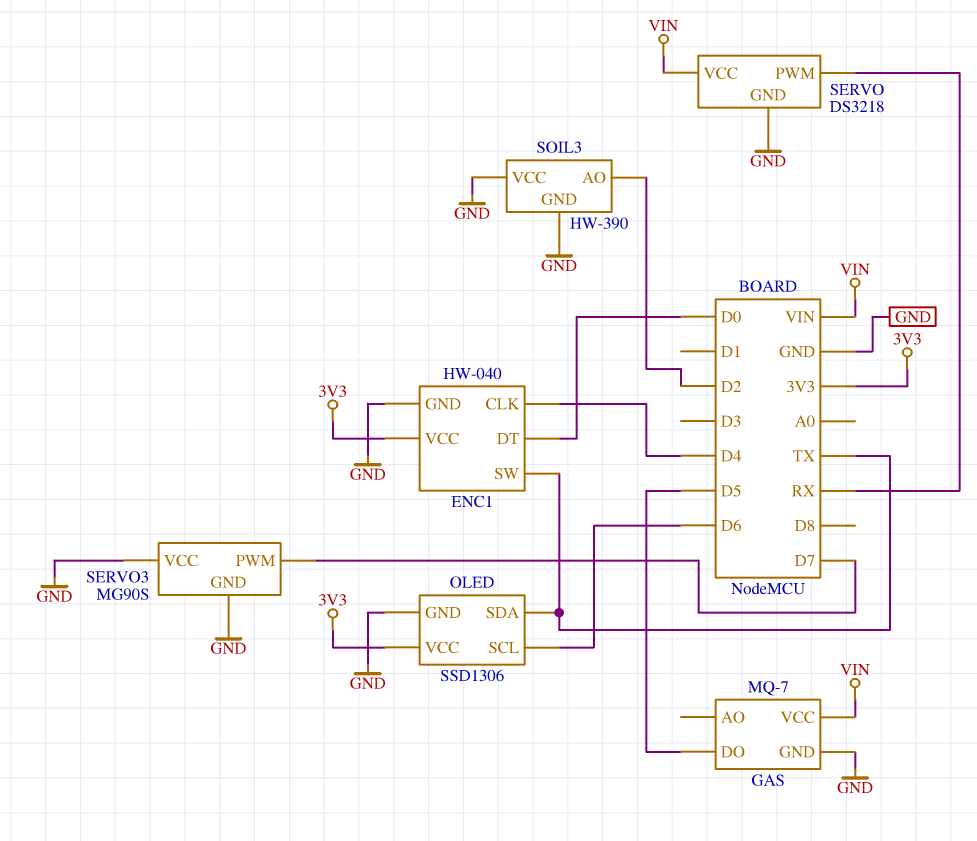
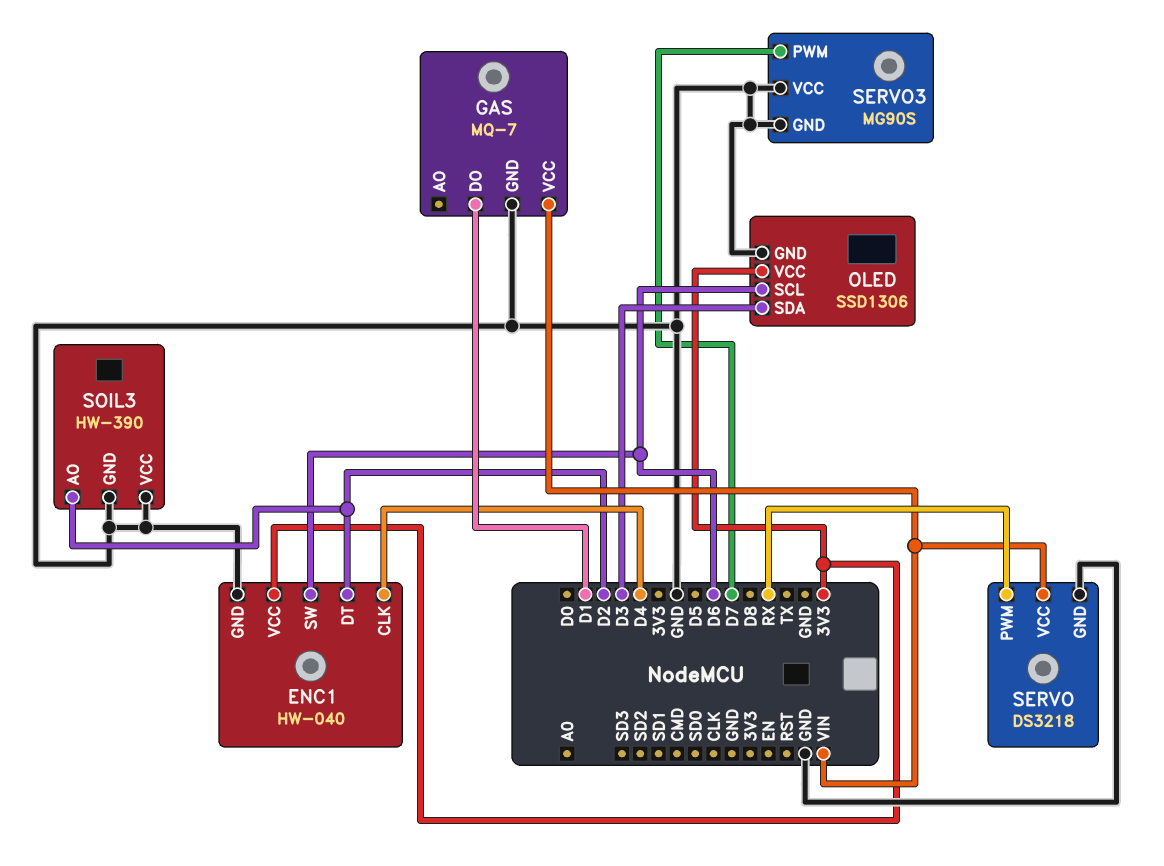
ENC1 pin DT: D0 -> D2
ENC1 pin SW: TX -> D6
GAS pin DO: D5 -> D1
OLED pin SDA: TX -> D3

